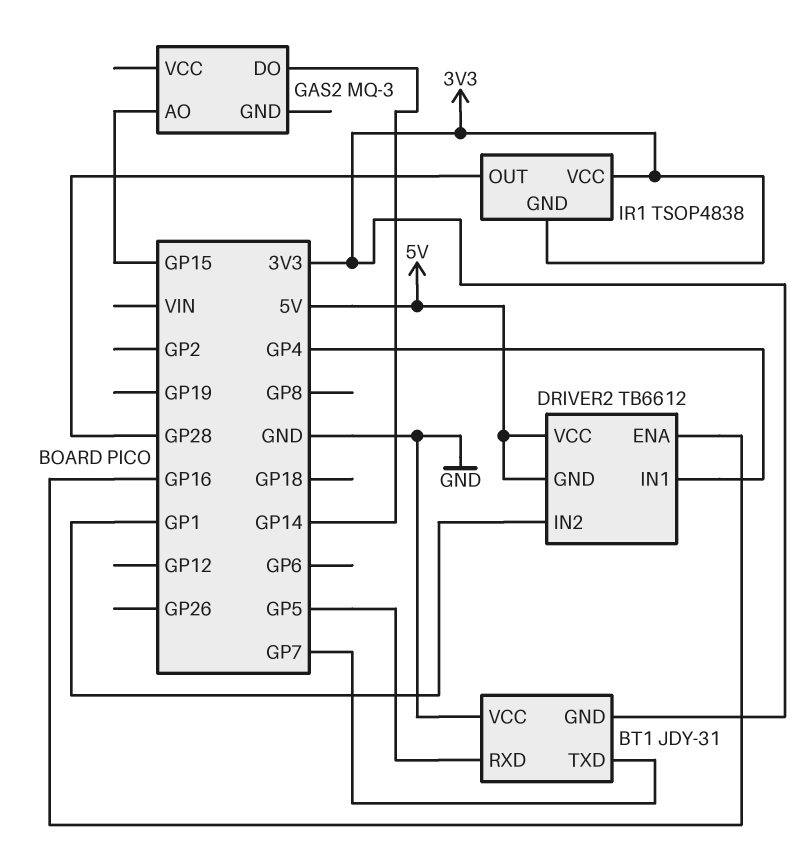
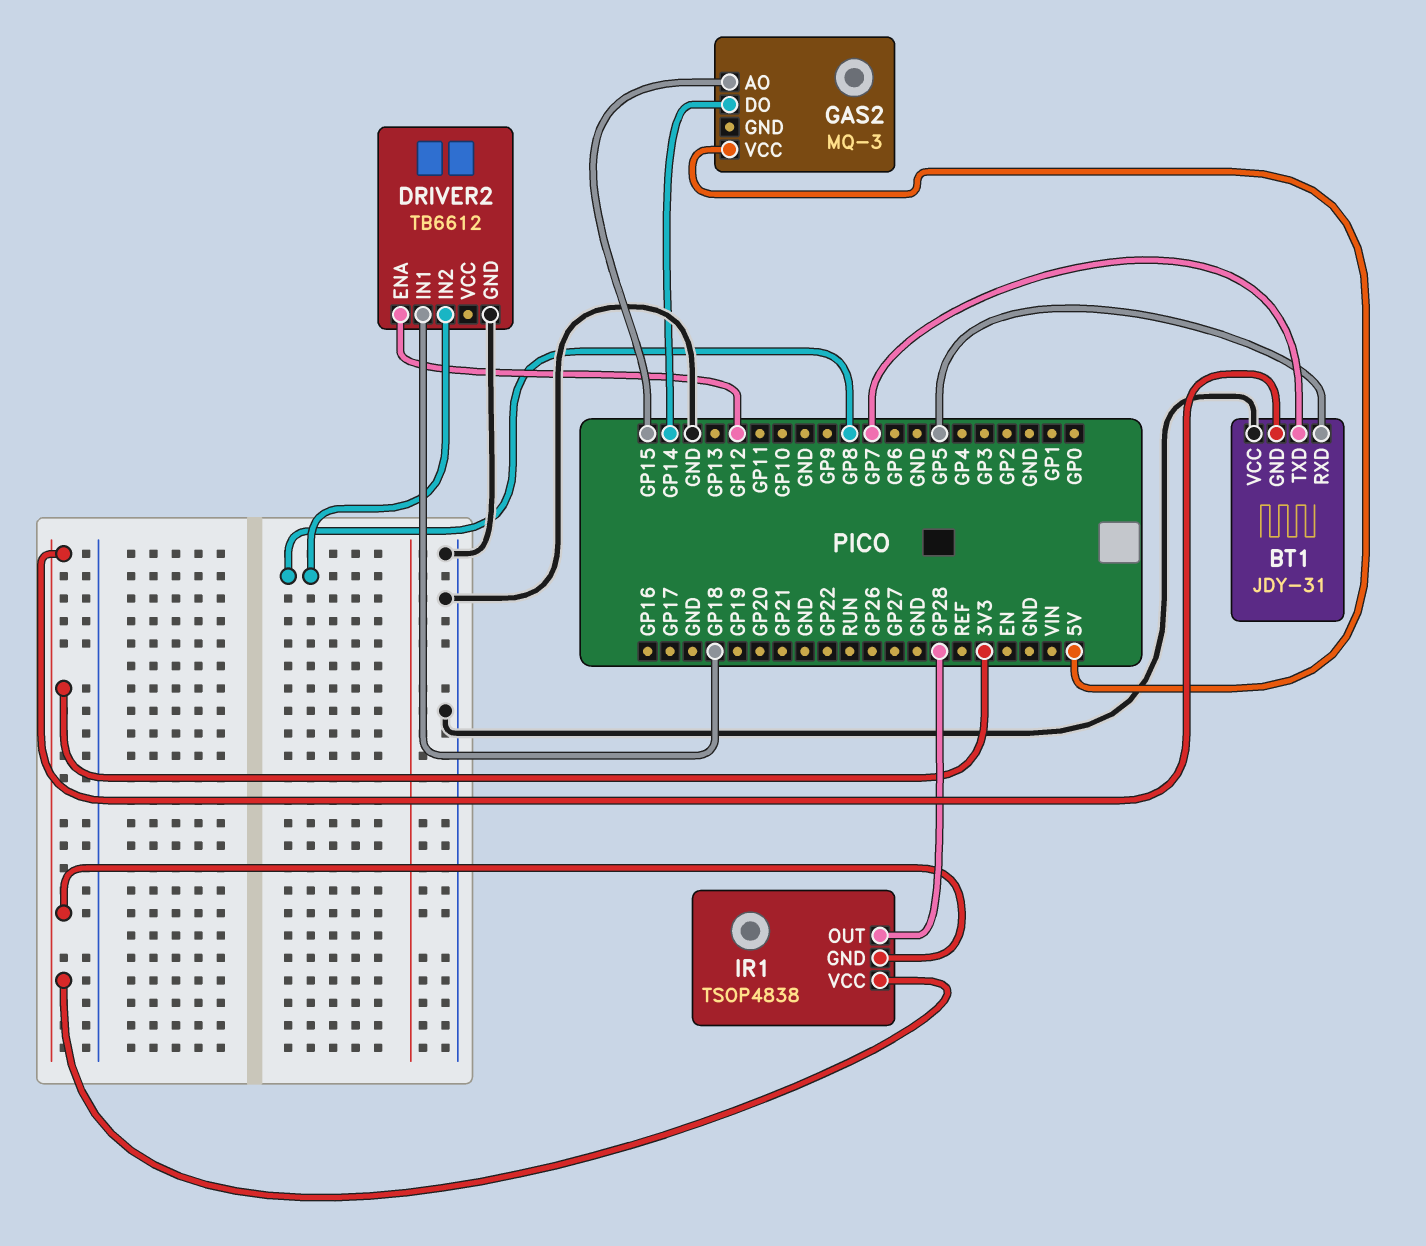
DRIVER2 pin ENA: GP16 -> GP12
DRIVER2 pin GND: 5V -> GND
DRIVER2 pin IN1: GP4 -> GP18
DRIVER2 pin IN2: GP1 -> GP8
DRIVER2 pin VCC: 5V -> none
GAS2 pin VCC: none -> 5V

